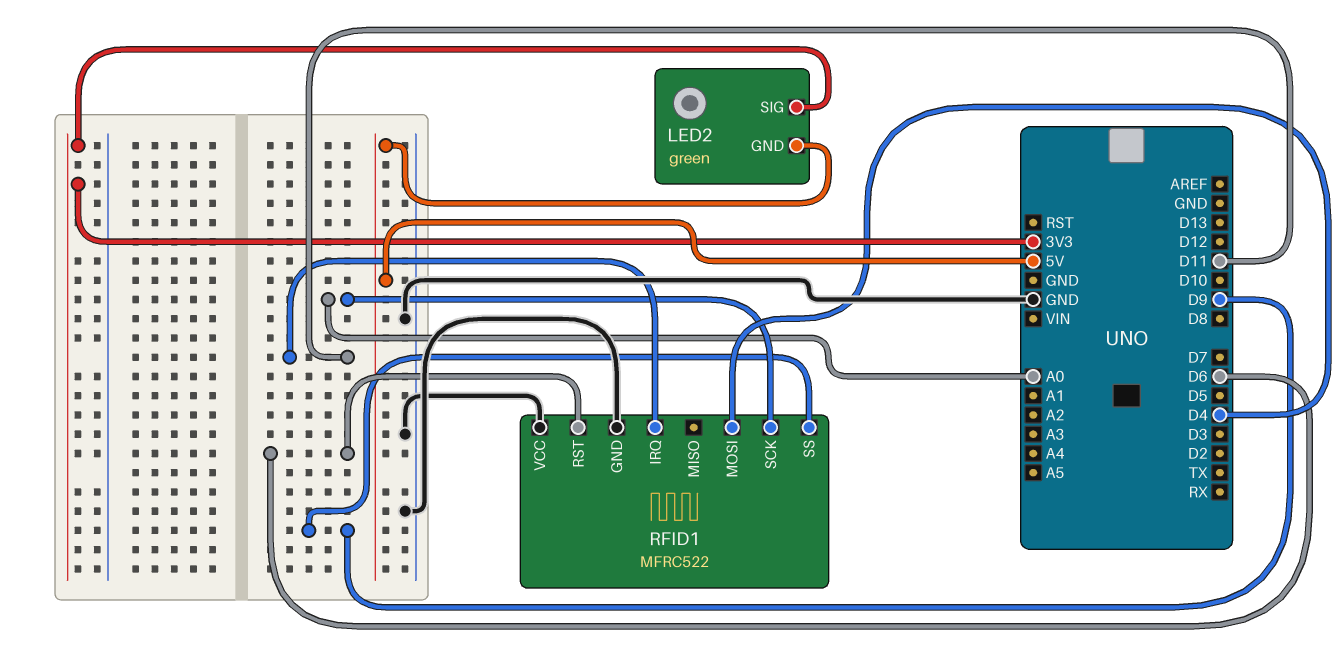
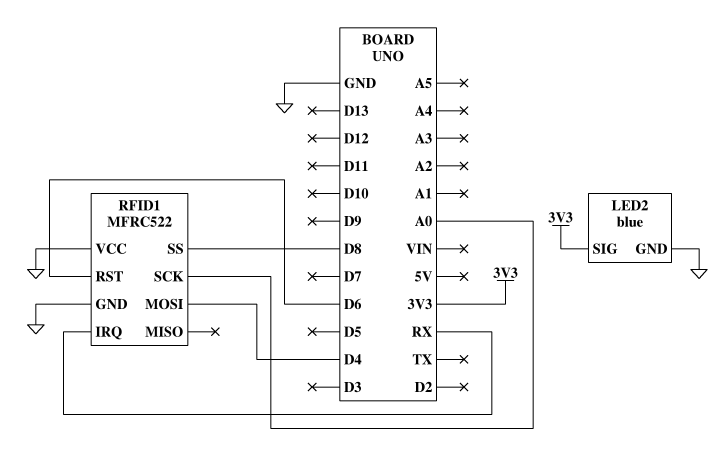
LED2: green -> blue
LED2 pin GND: 5V -> GND
RFID1 pin IRQ: D11 -> RX
RFID1 pin SS: D9 -> D8

